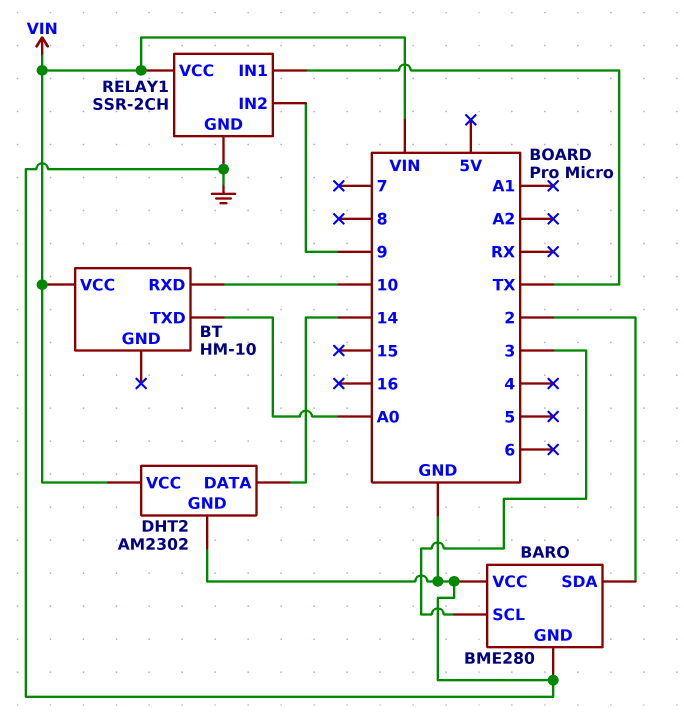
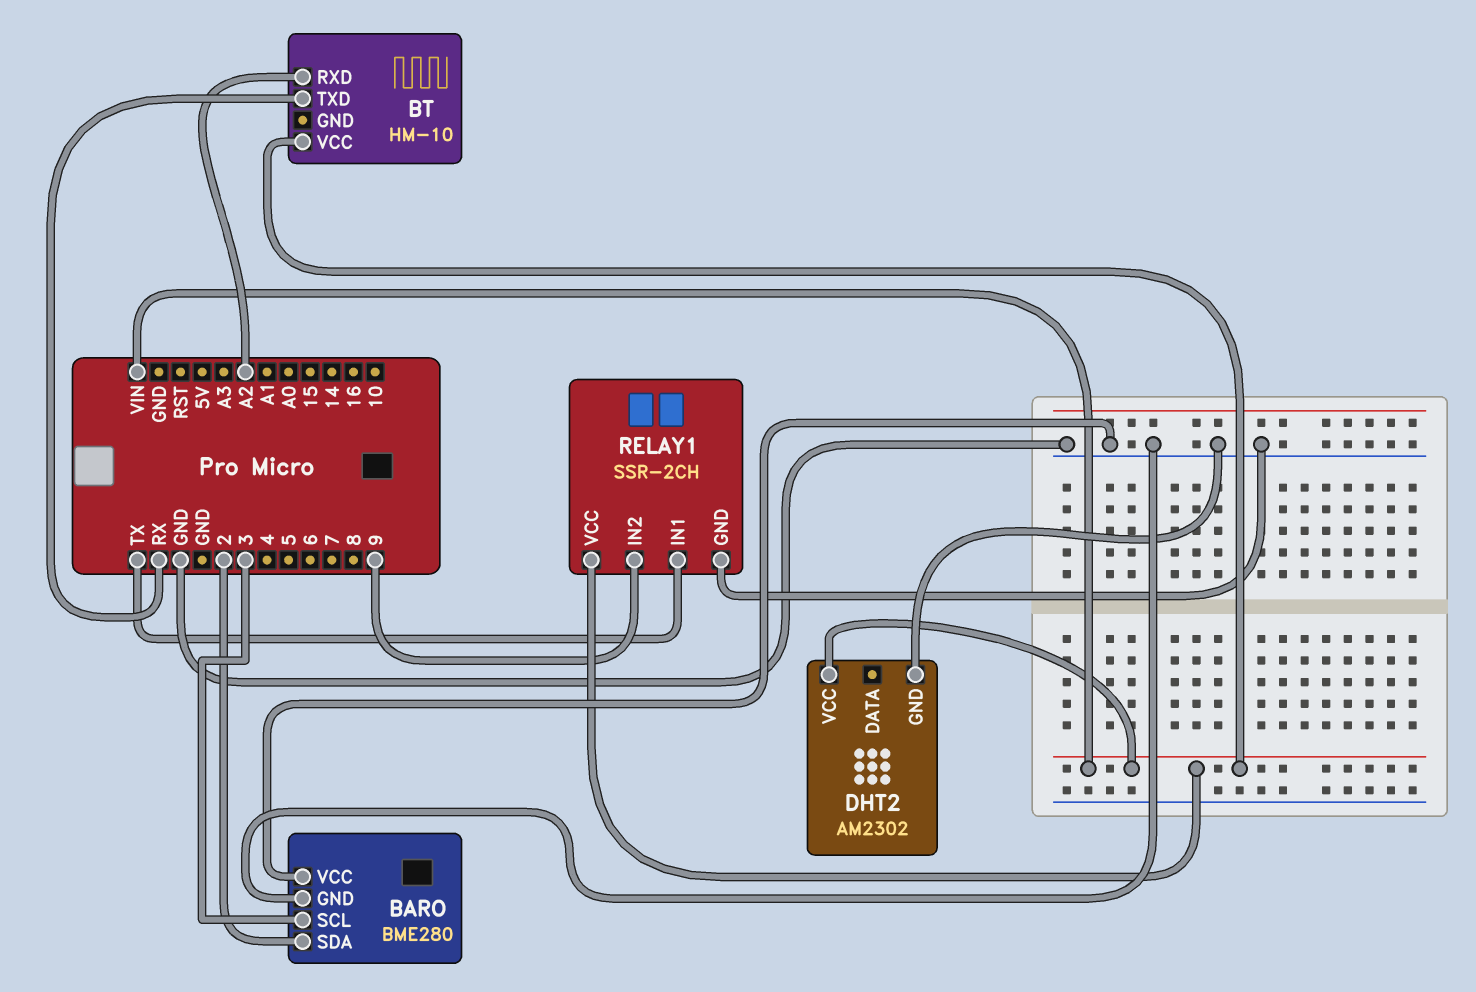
BT pin RXD: 10 -> A2
BT pin TXD: A0 -> RX
DHT2 pin DATA: 14 -> none

